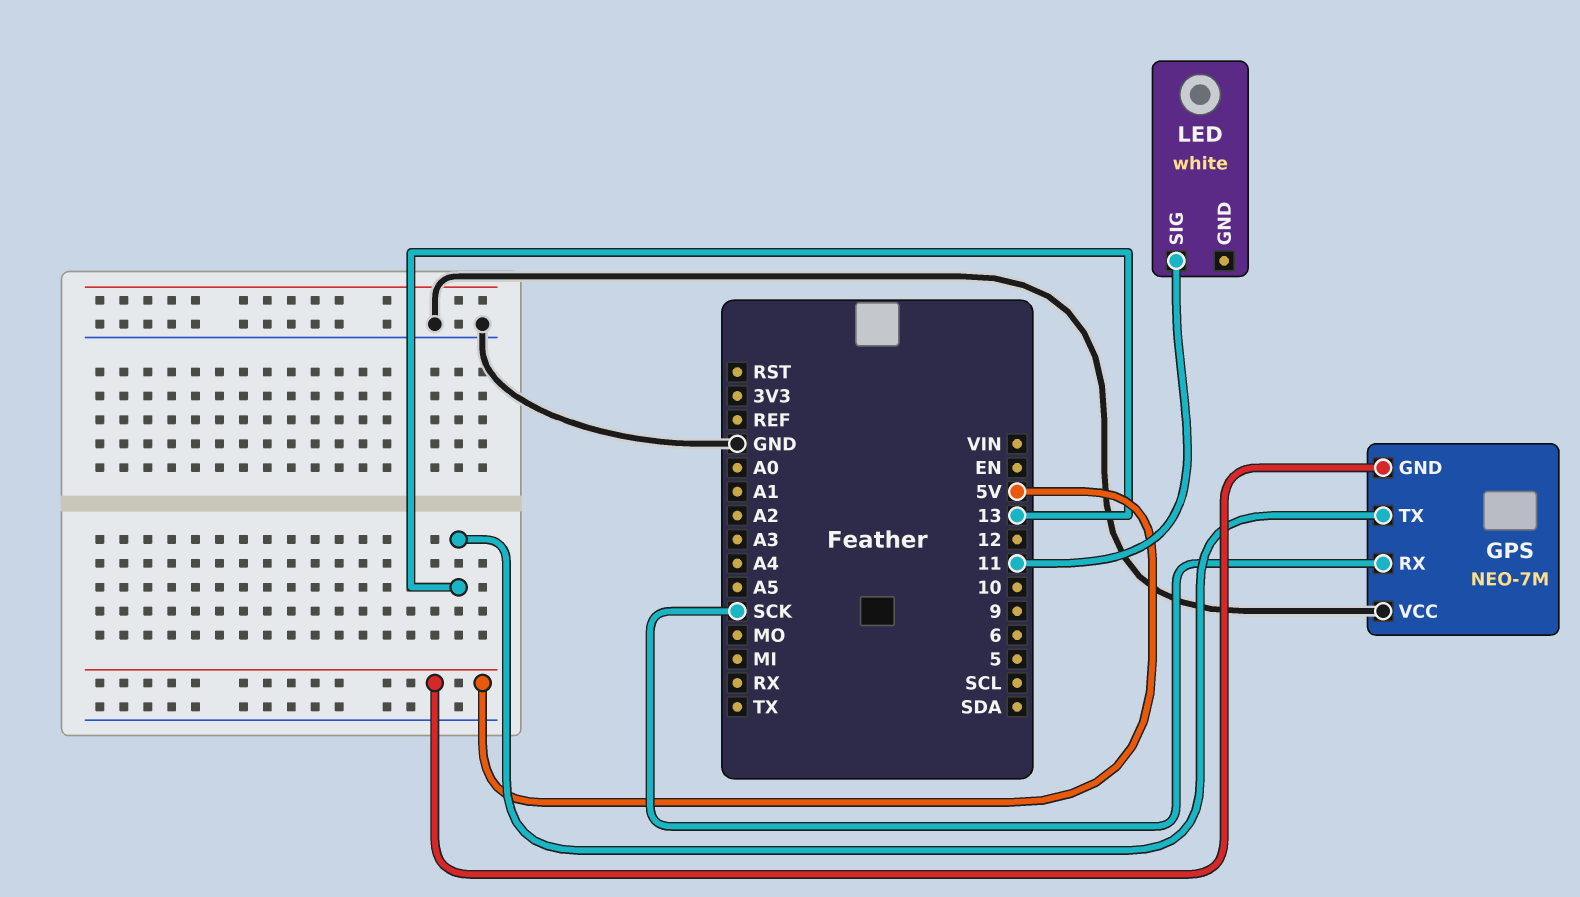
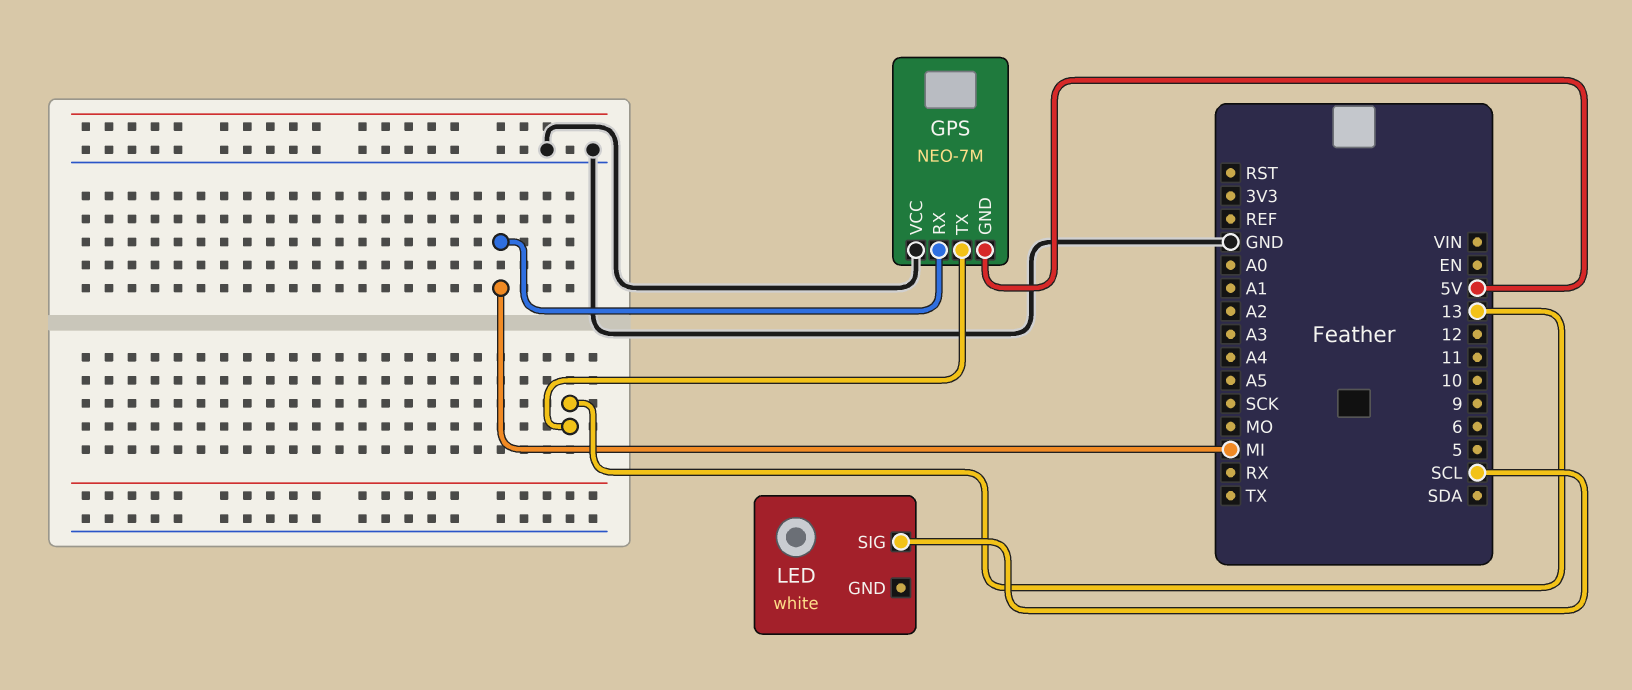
GPS pin RX: SCK -> MI
LED pin SIG: 11 -> SCL

